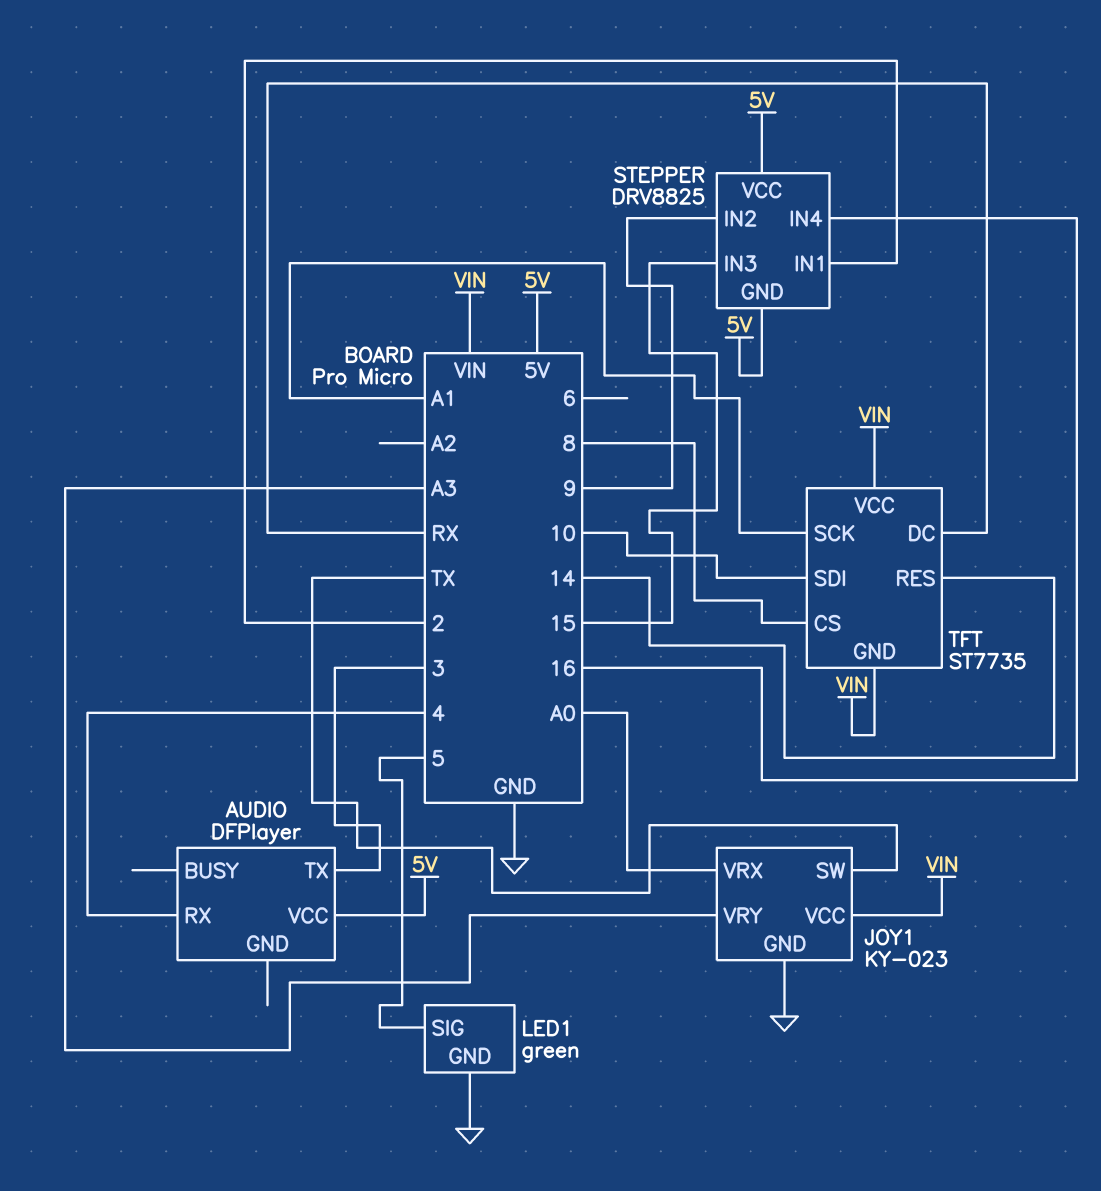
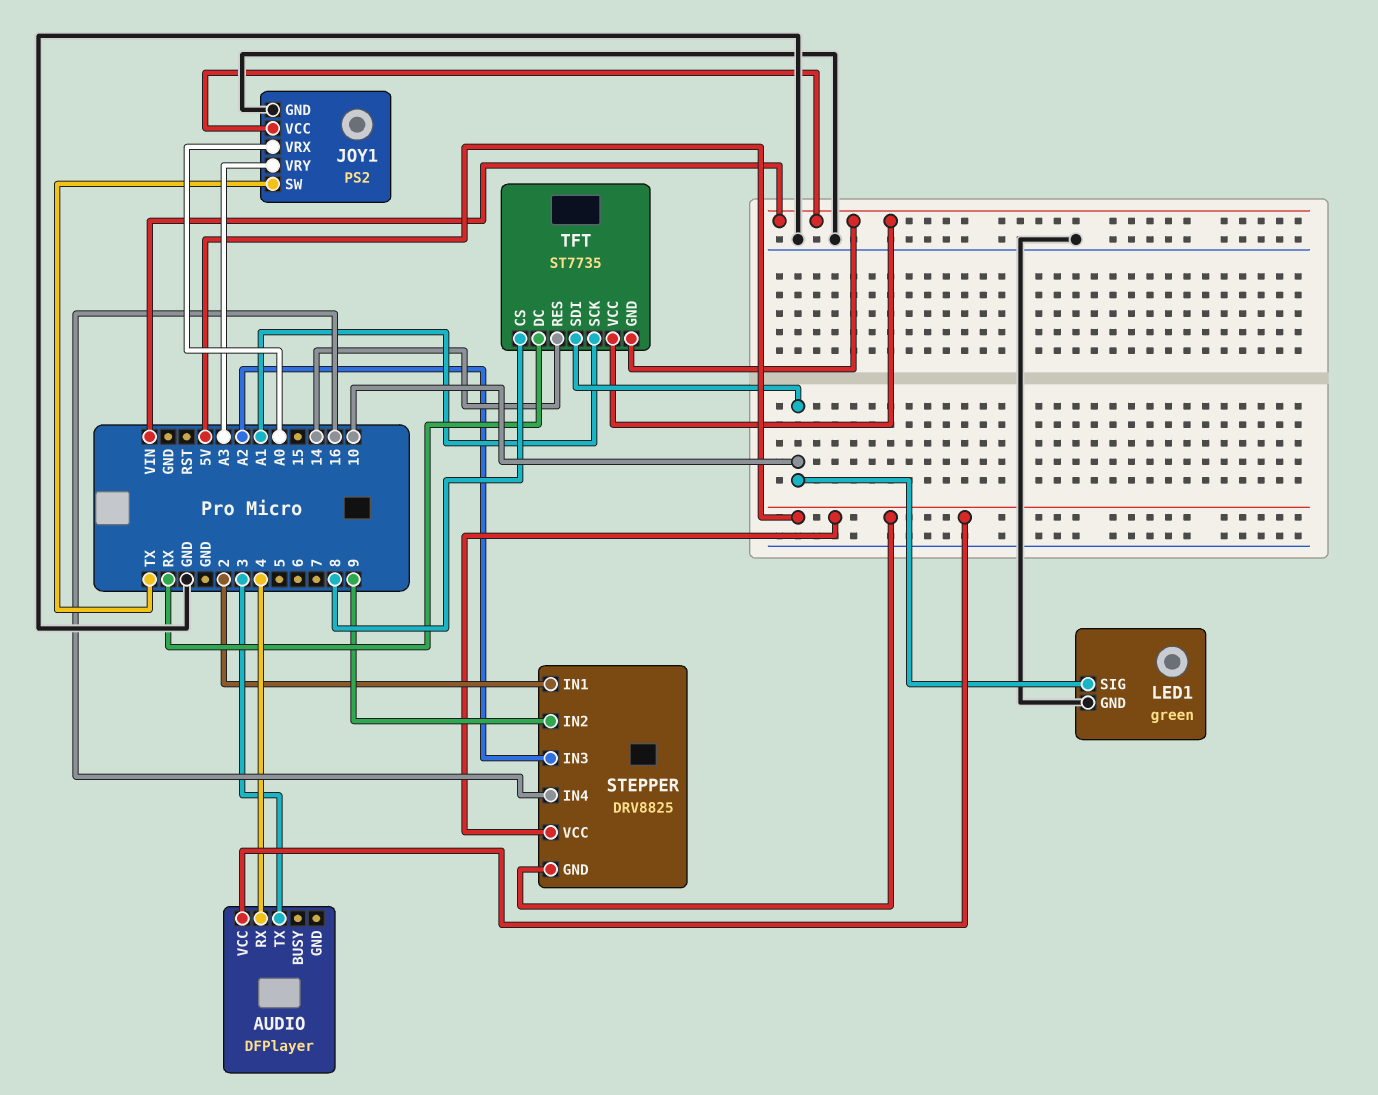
JOY1: KY-023 -> PS2
LED1 pin SIG: 5 -> 10
STEPPER pin IN3: 15 -> A2

